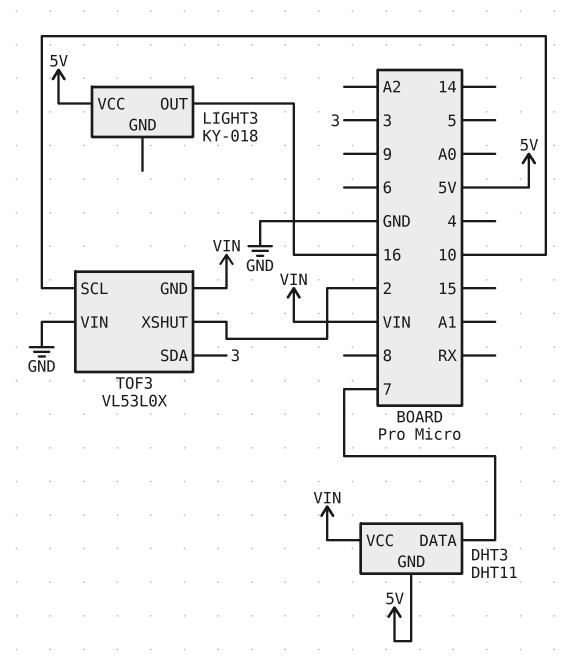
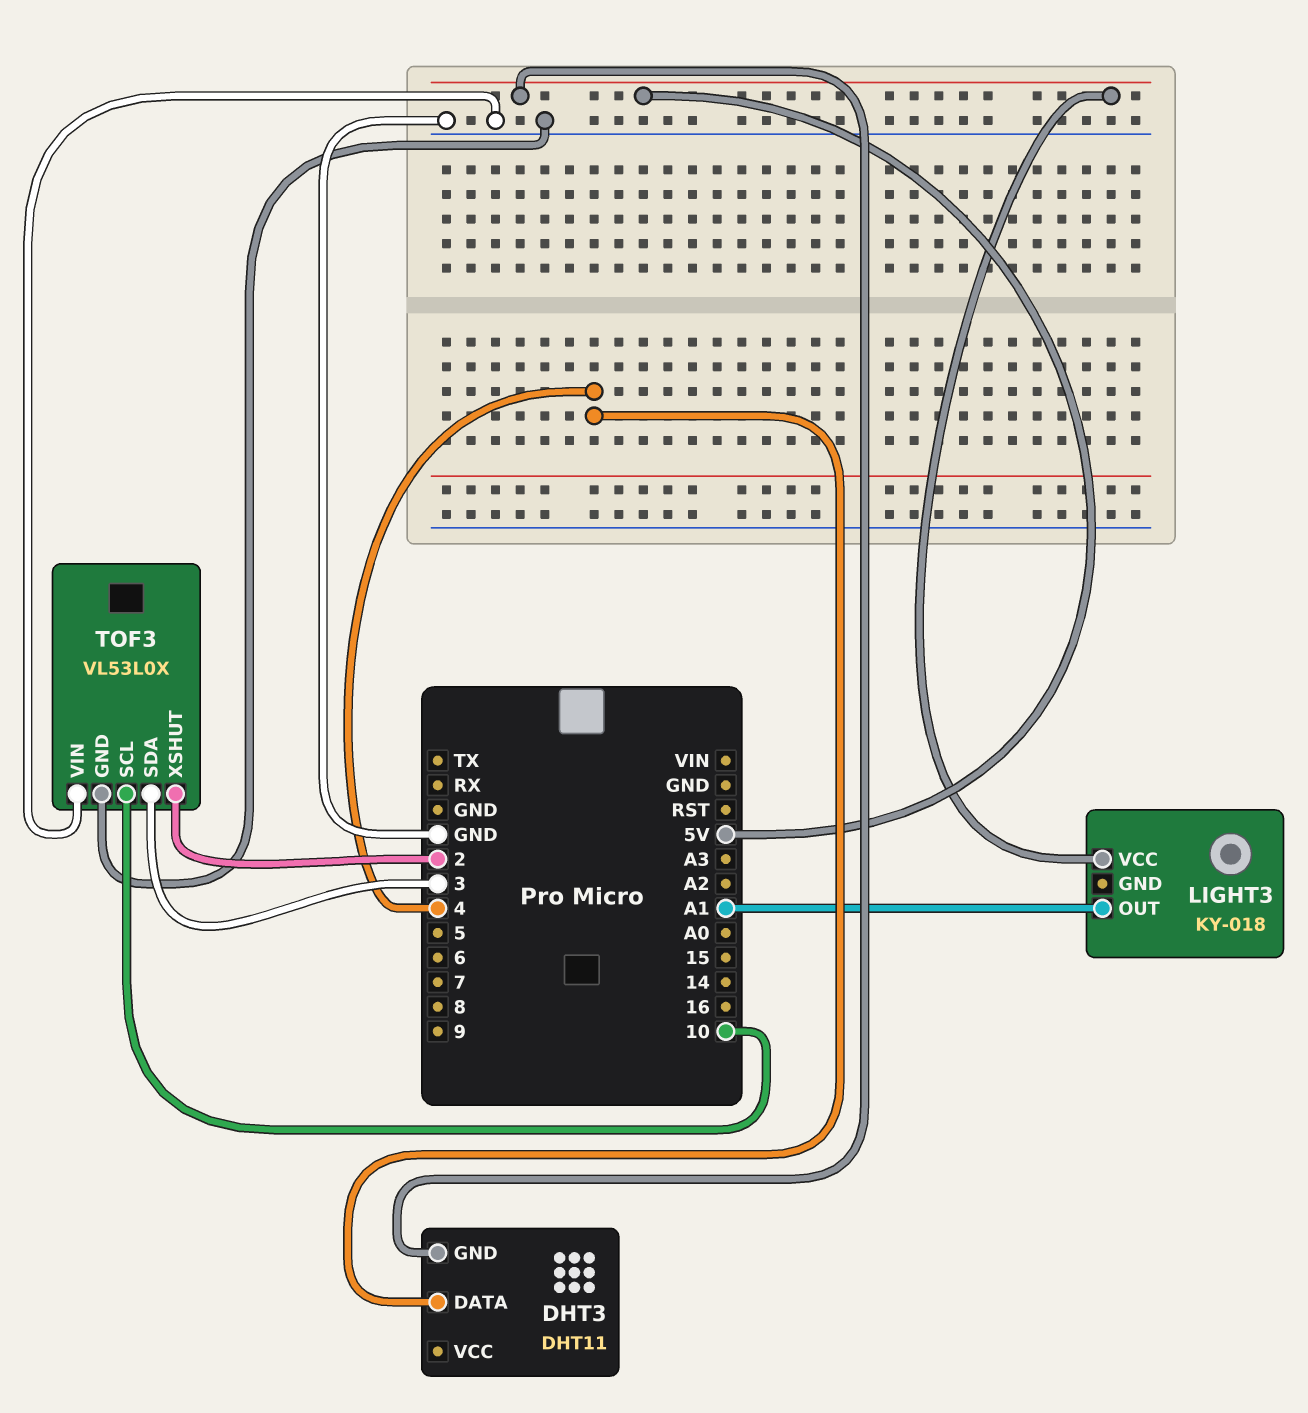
DHT3 pin DATA: 7 -> 4
DHT3 pin VCC: VIN -> none
LIGHT3 pin OUT: 16 -> A1
TOF3 pin GND: VIN -> GND

